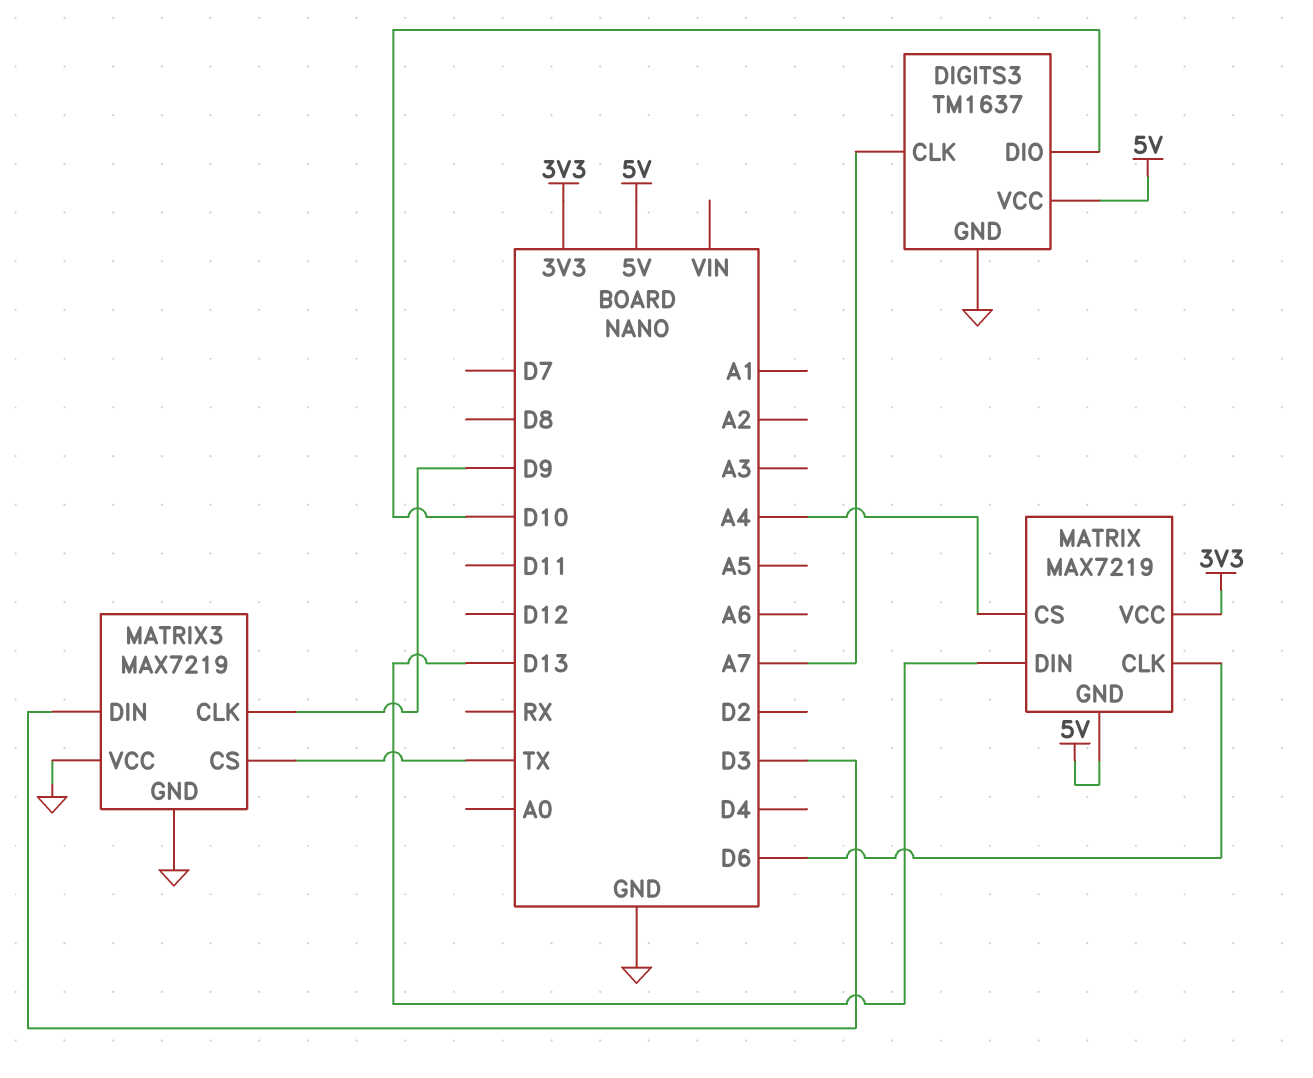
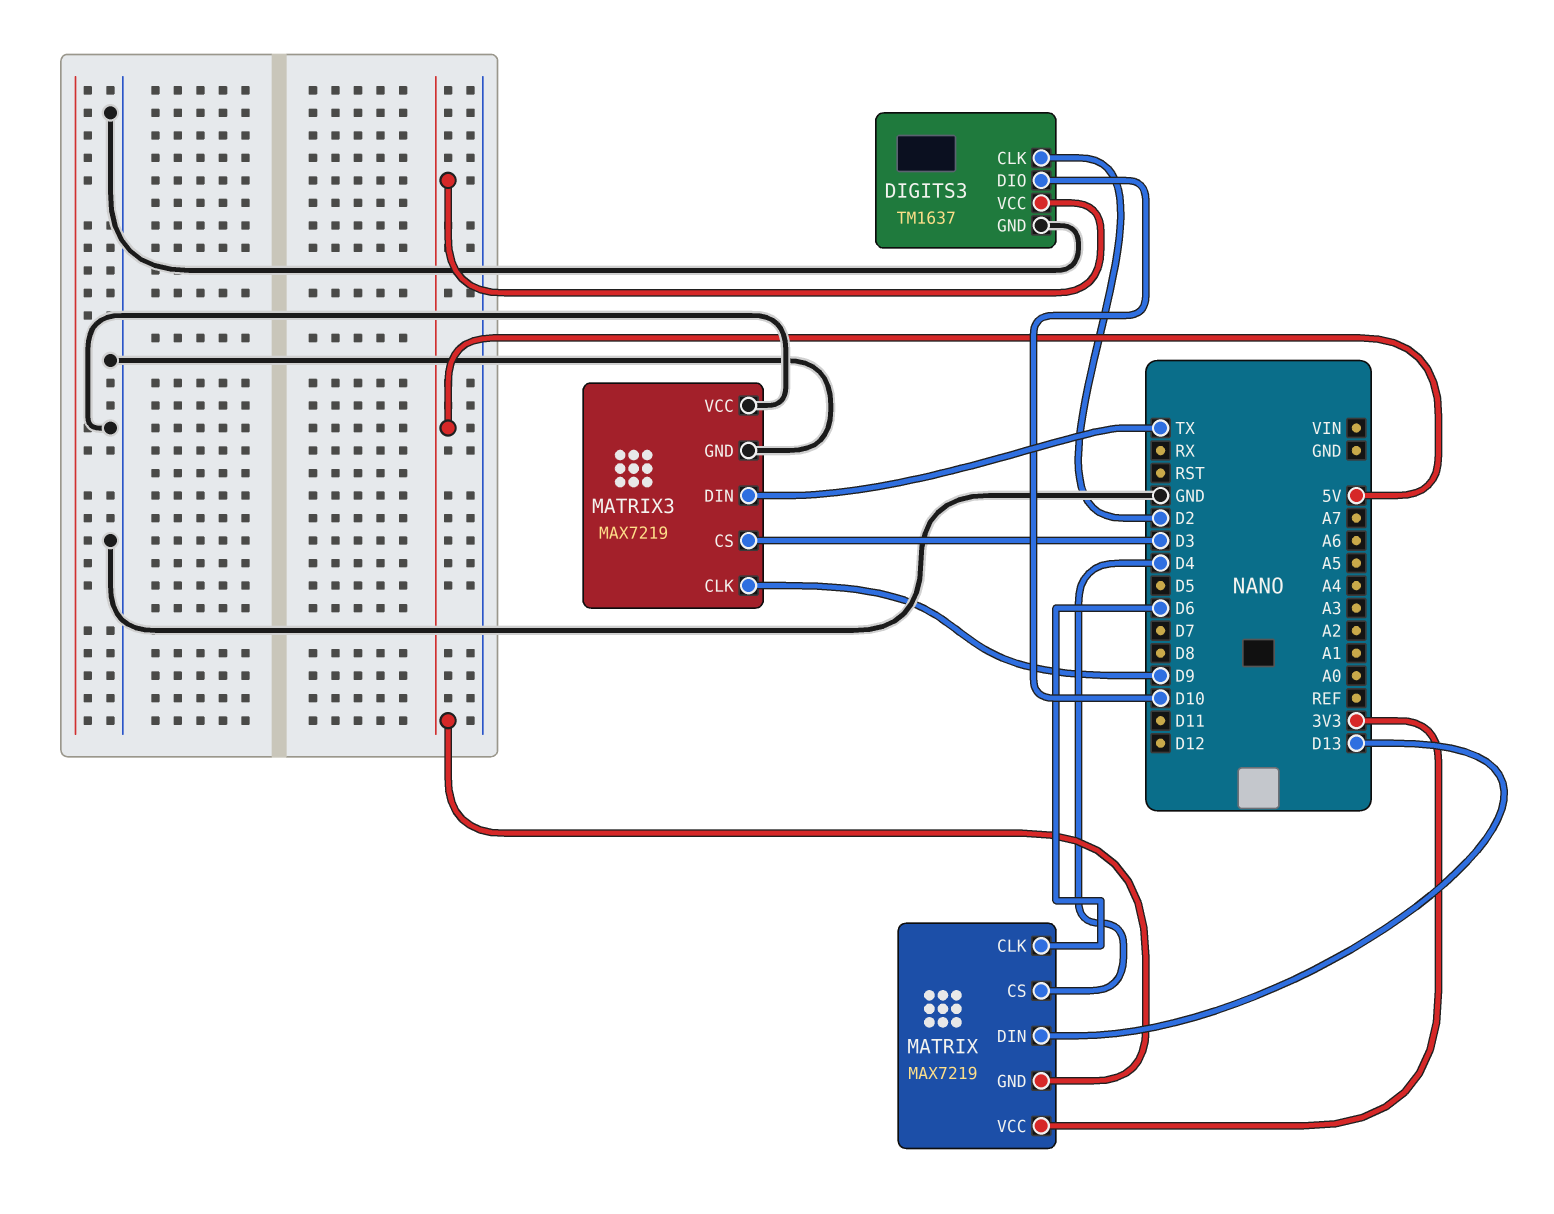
DIGITS3 pin CLK: A7 -> D2
MATRIX pin CS: A4 -> D4
MATRIX3 pin CS: TX -> D3
MATRIX3 pin DIN: D3 -> TX

